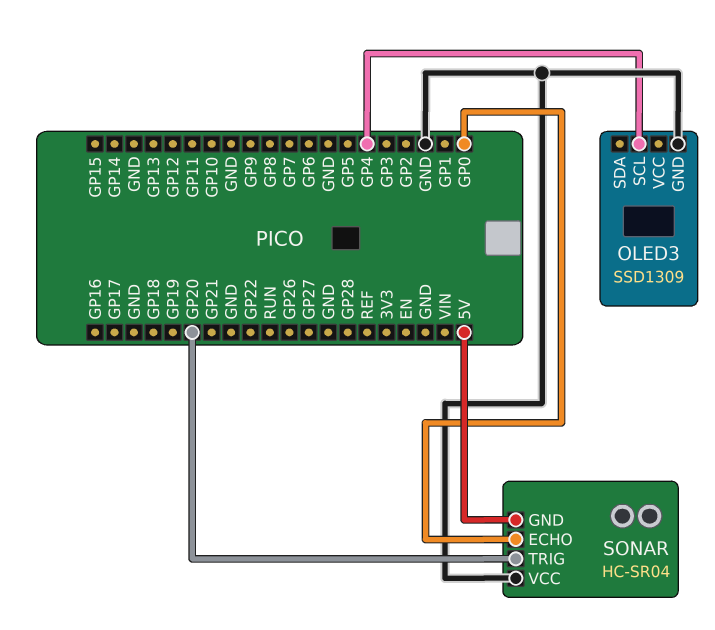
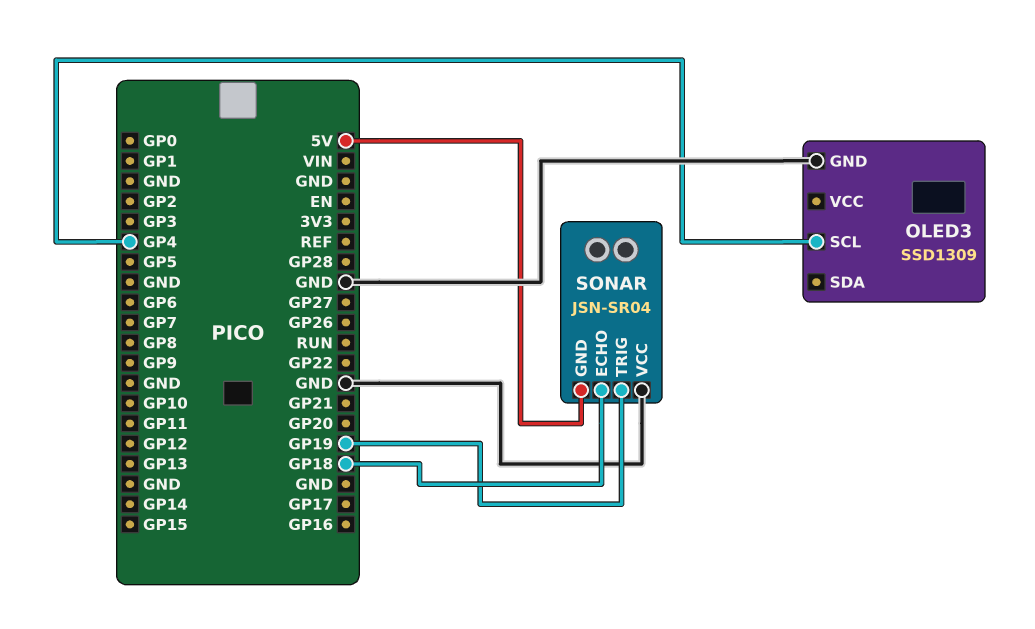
SONAR: HC-SR04 -> JSN-SR04
SONAR pin ECHO: GP0 -> GP18
SONAR pin TRIG: GP20 -> GP19

